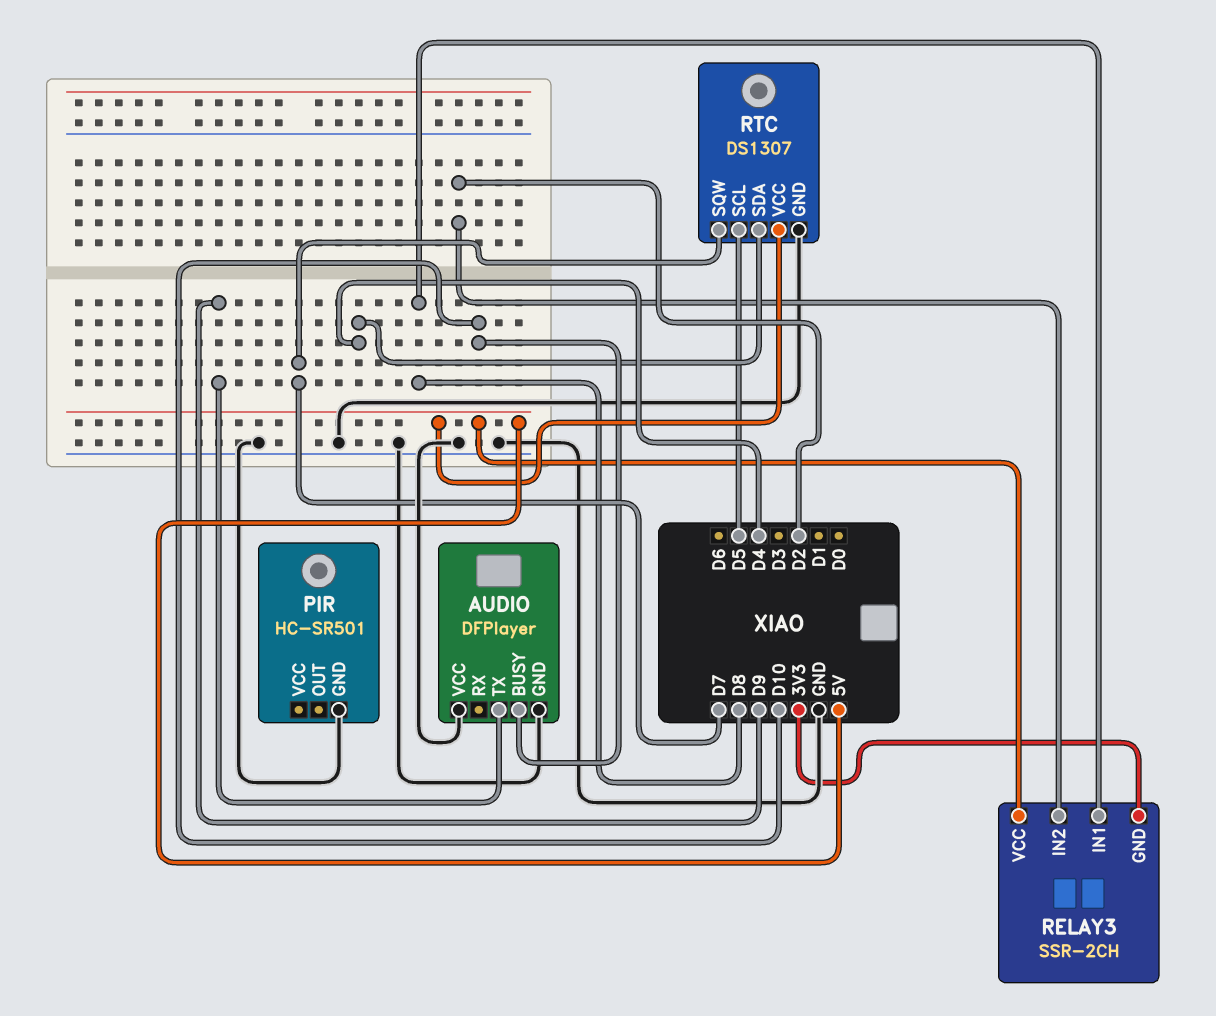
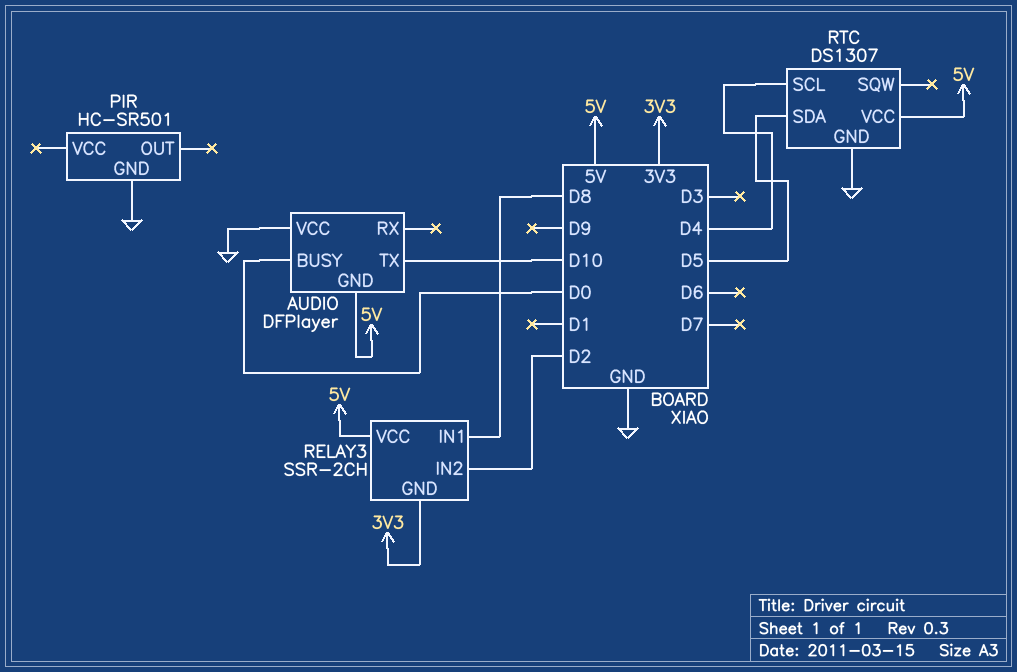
AUDIO pin BUSY: D10 -> D0
AUDIO pin GND: GND -> 5V
AUDIO pin TX: D9 -> D10
RTC pin SCL: D5 -> D4
RTC pin SDA: D4 -> D5
RTC pin SQW: D7 -> none

